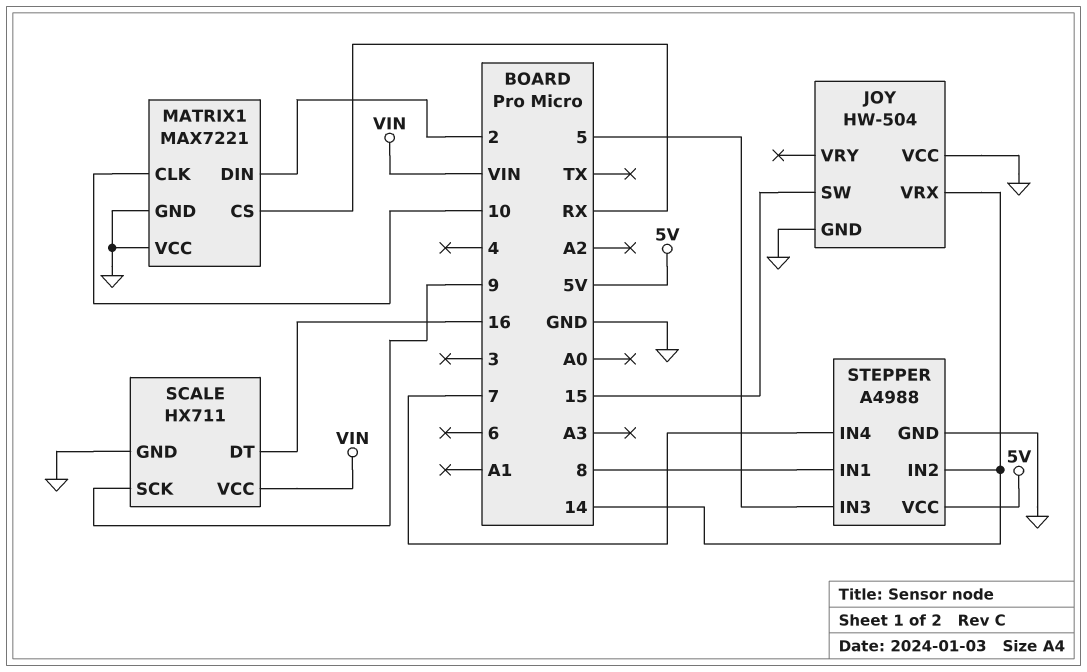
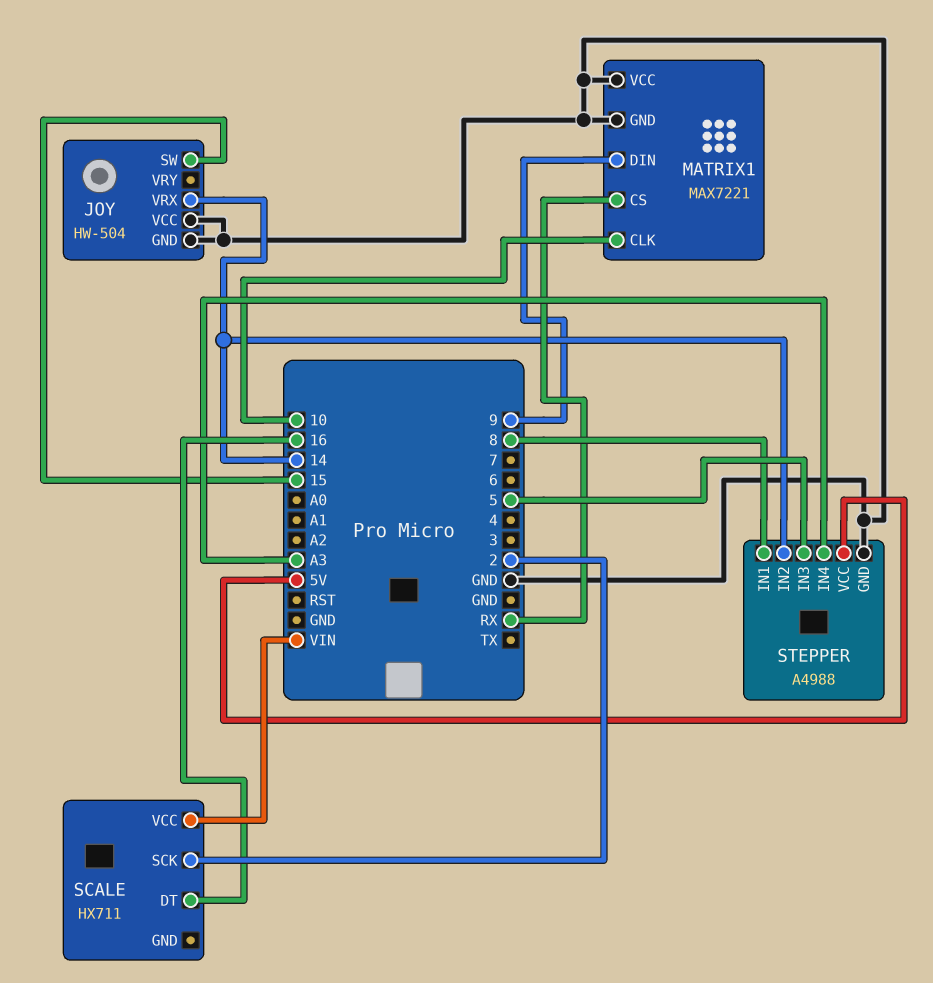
MATRIX1 pin DIN: 2 -> 9
SCALE pin GND: GND -> none
SCALE pin SCK: 9 -> 2
STEPPER pin IN4: 7 -> A3

